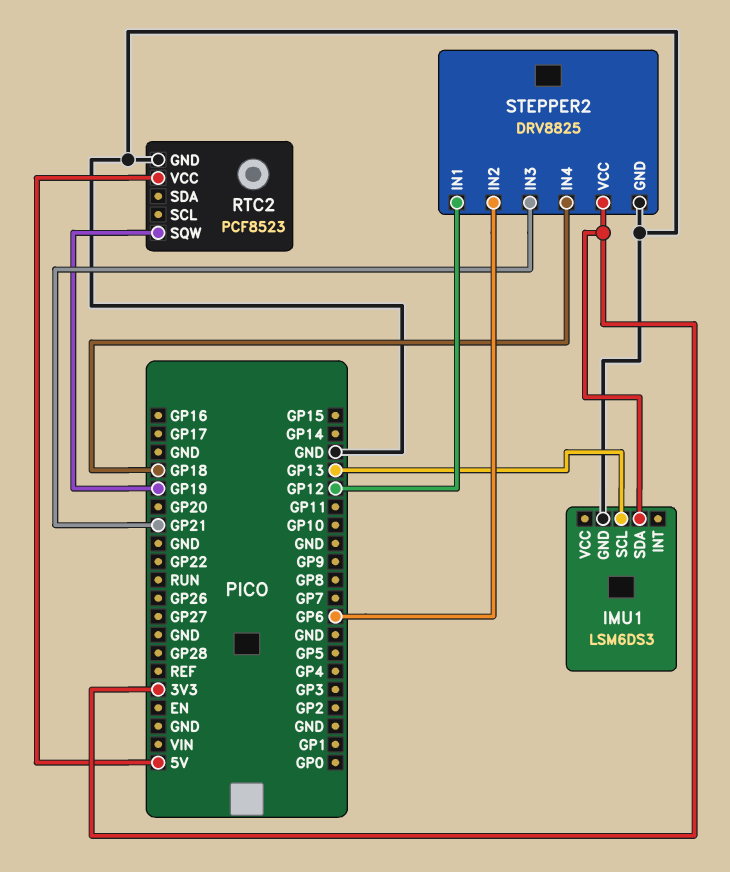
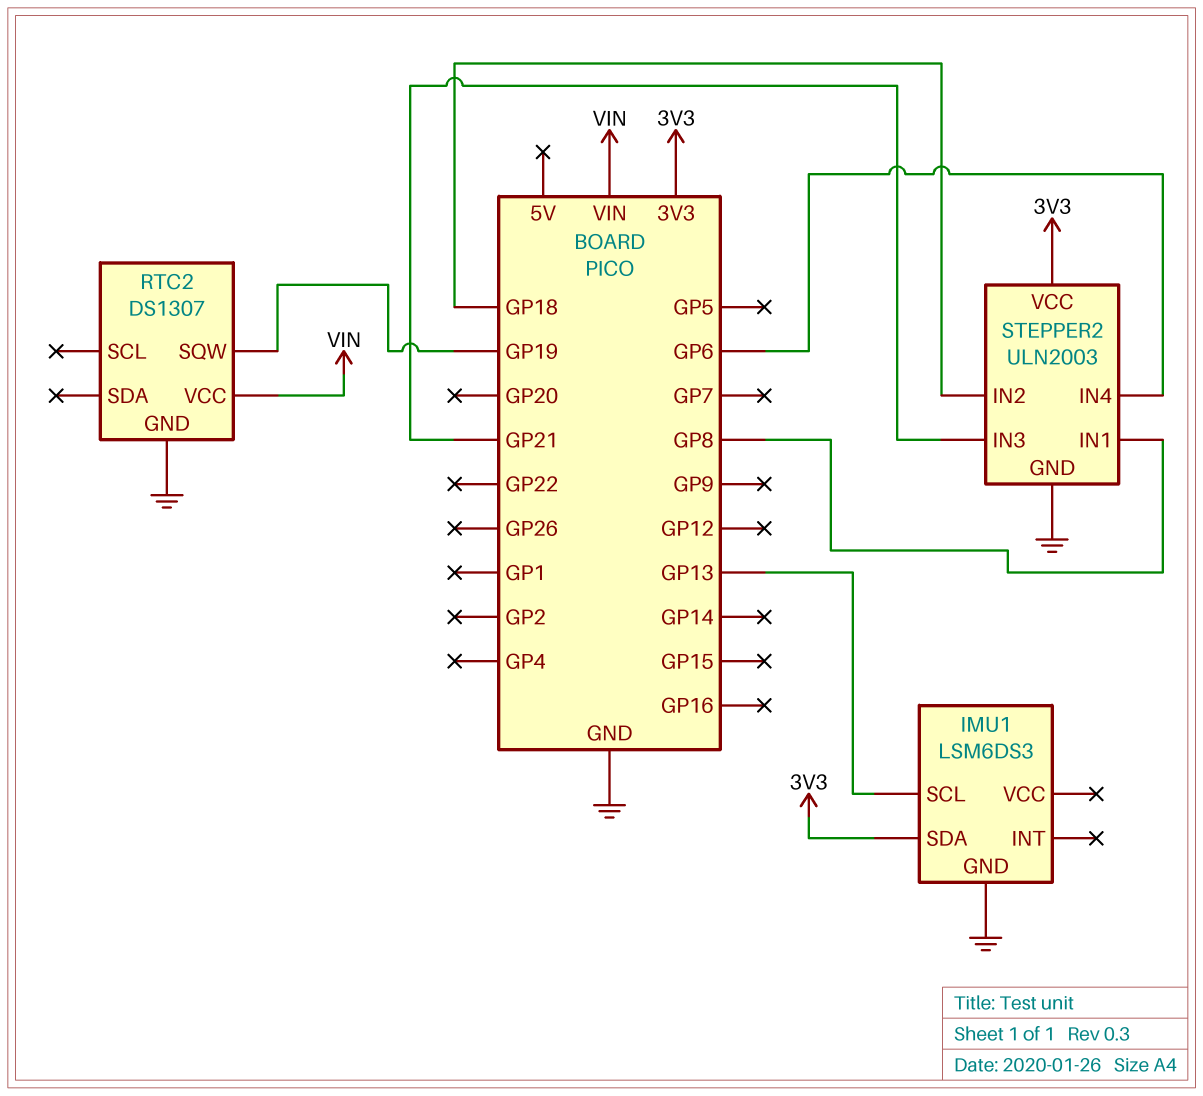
RTC2: PCF8523 -> DS1307
RTC2 pin VCC: 5V -> VIN
STEPPER2: DRV8825 -> ULN2003
STEPPER2 pin IN1: GP12 -> GP8
STEPPER2 pin IN2: GP6 -> GP18
STEPPER2 pin IN4: GP18 -> GP6

